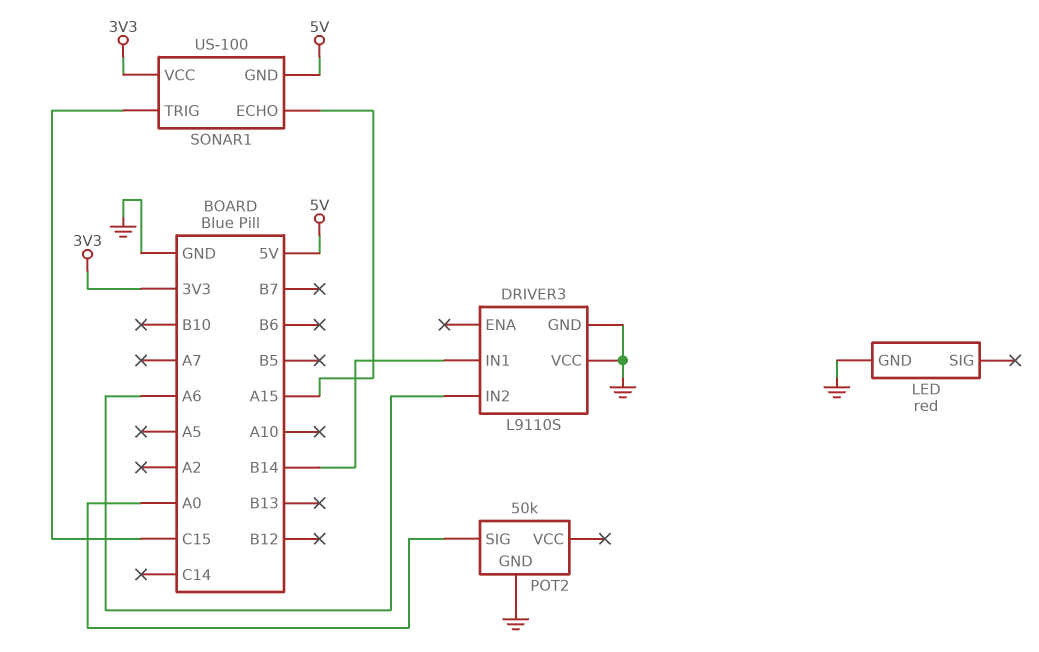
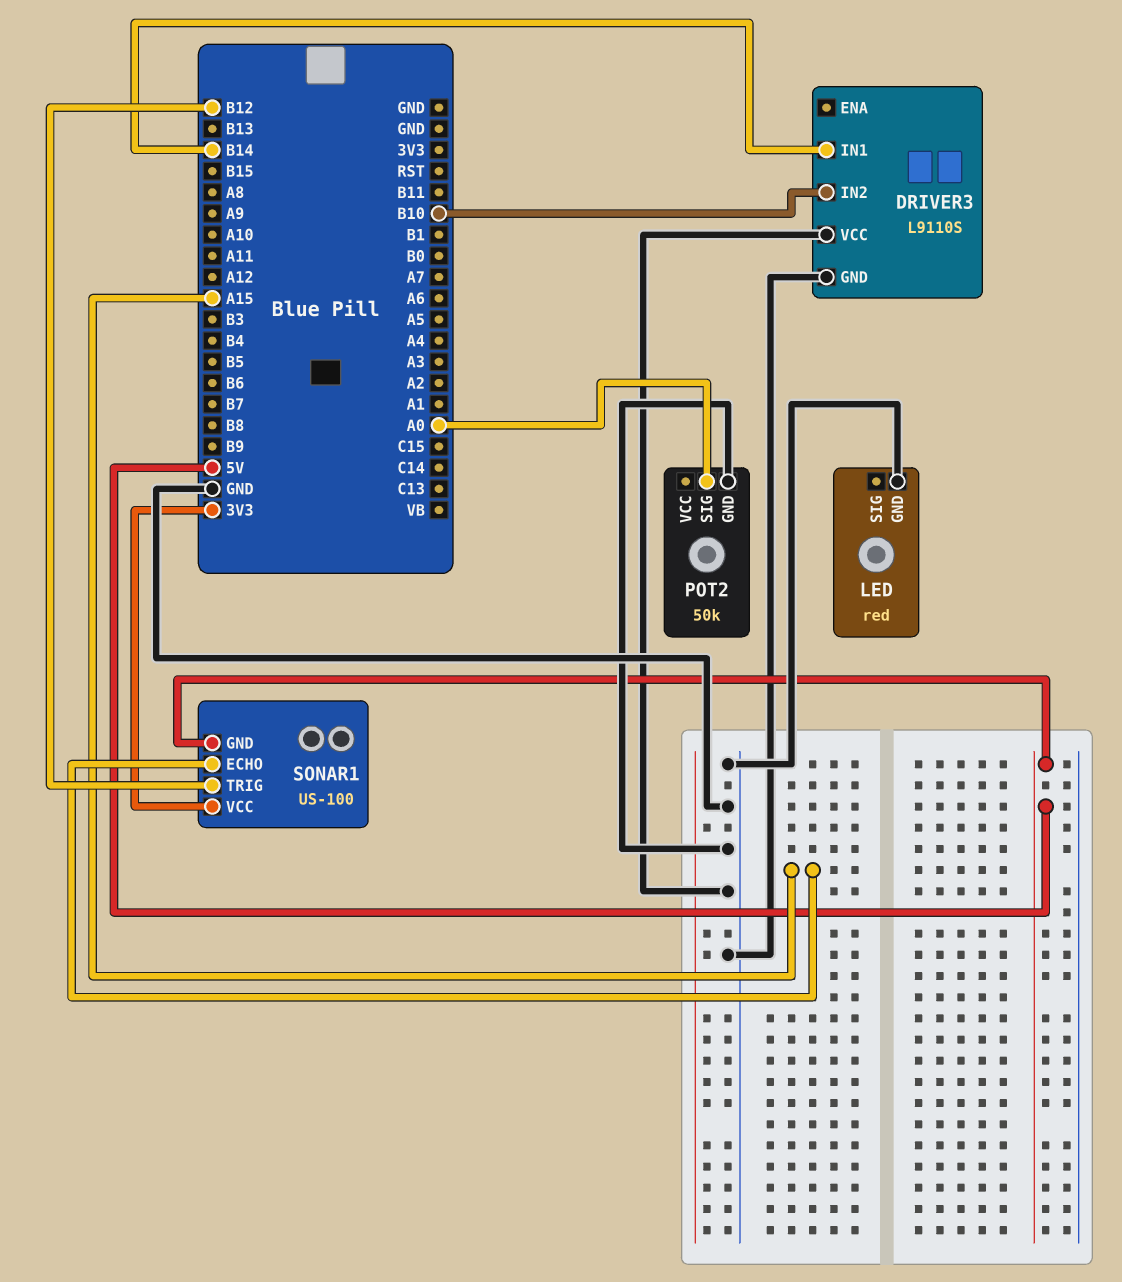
DRIVER3 pin IN2: A6 -> B10
SONAR1 pin TRIG: C15 -> B12

